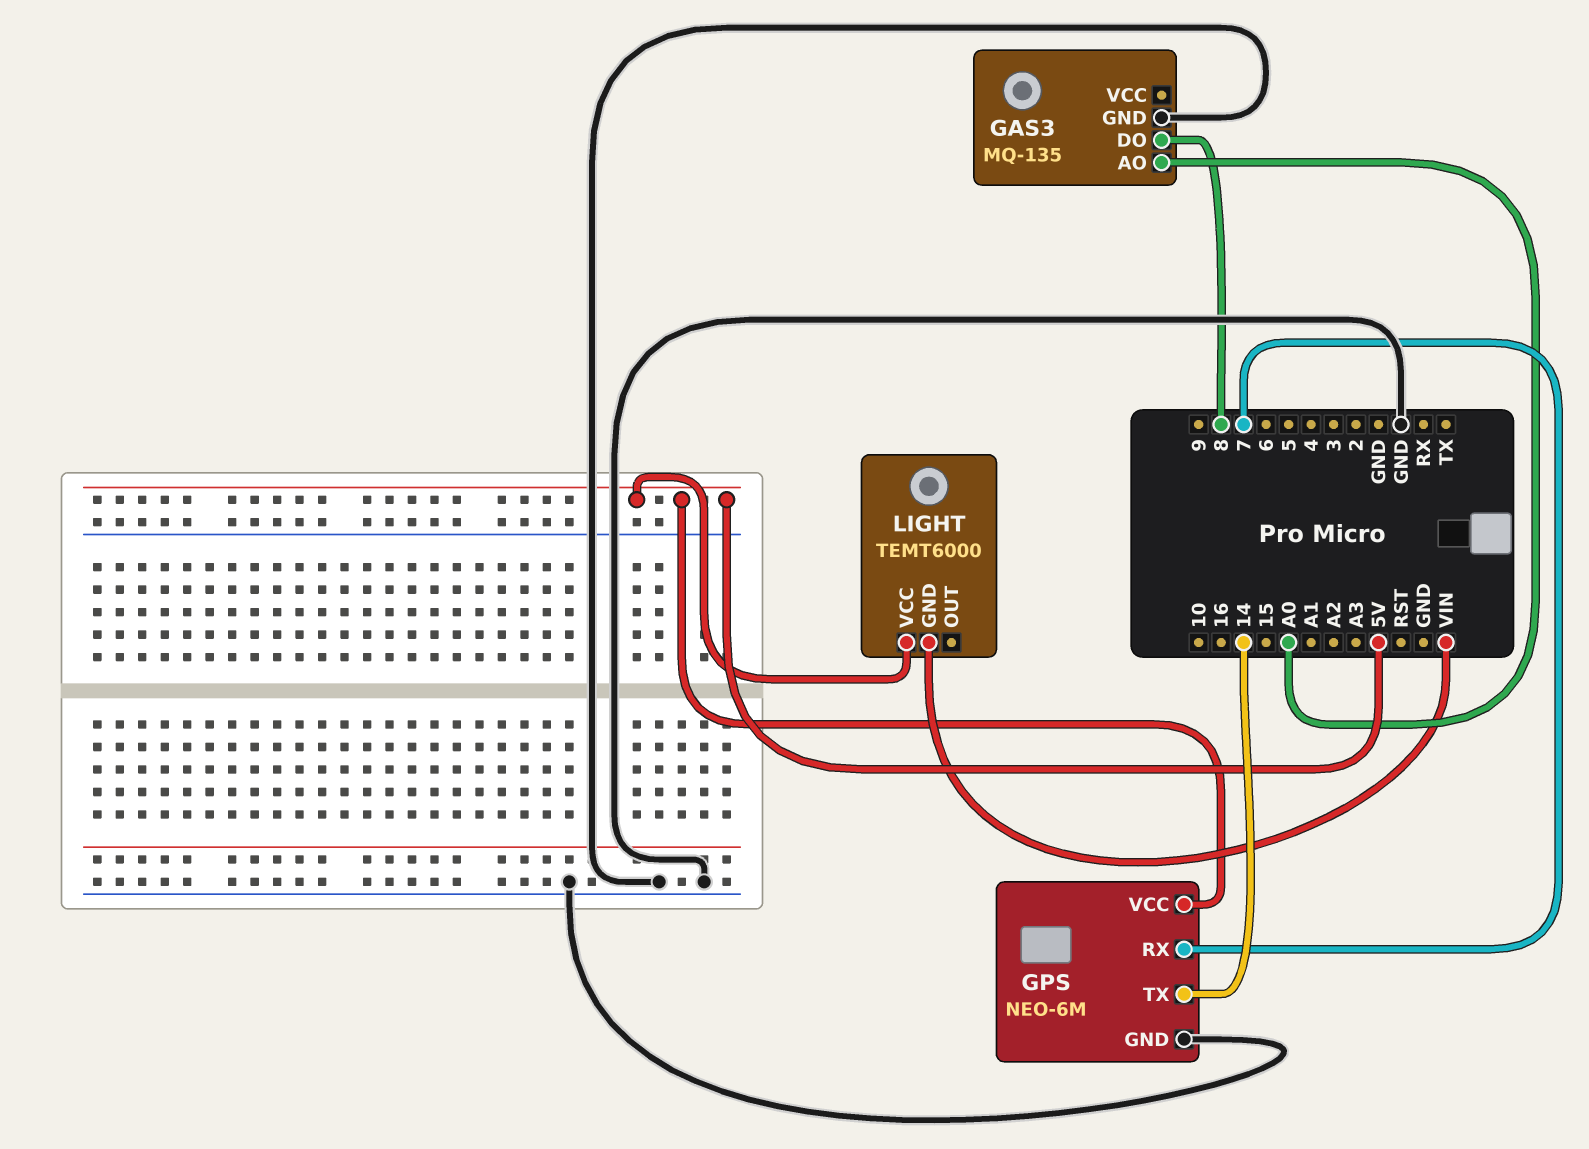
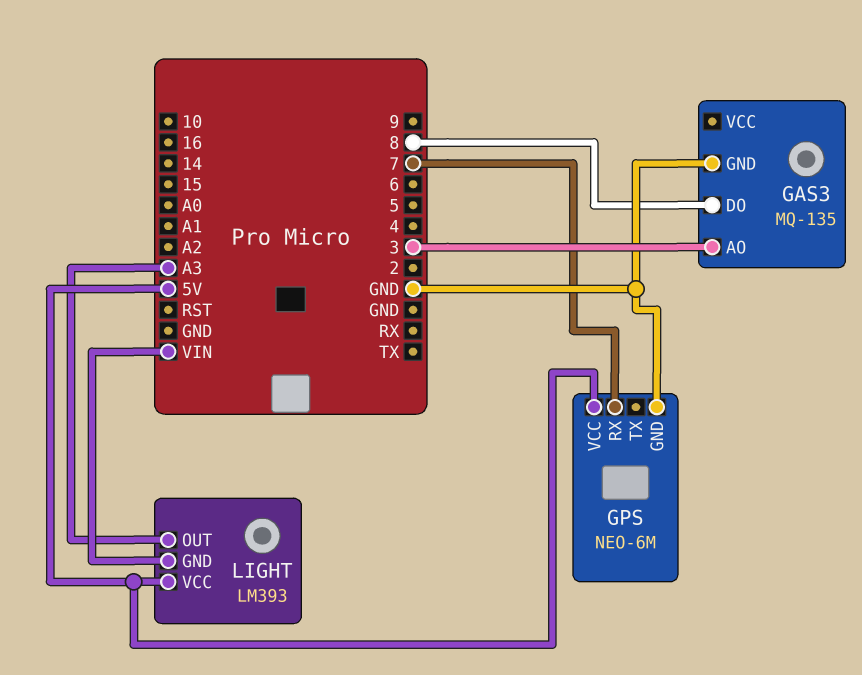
GAS3 pin AO: A0 -> 3
GPS pin TX: 14 -> none
LIGHT: TEMT6000 -> LM393
LIGHT pin OUT: none -> A3

